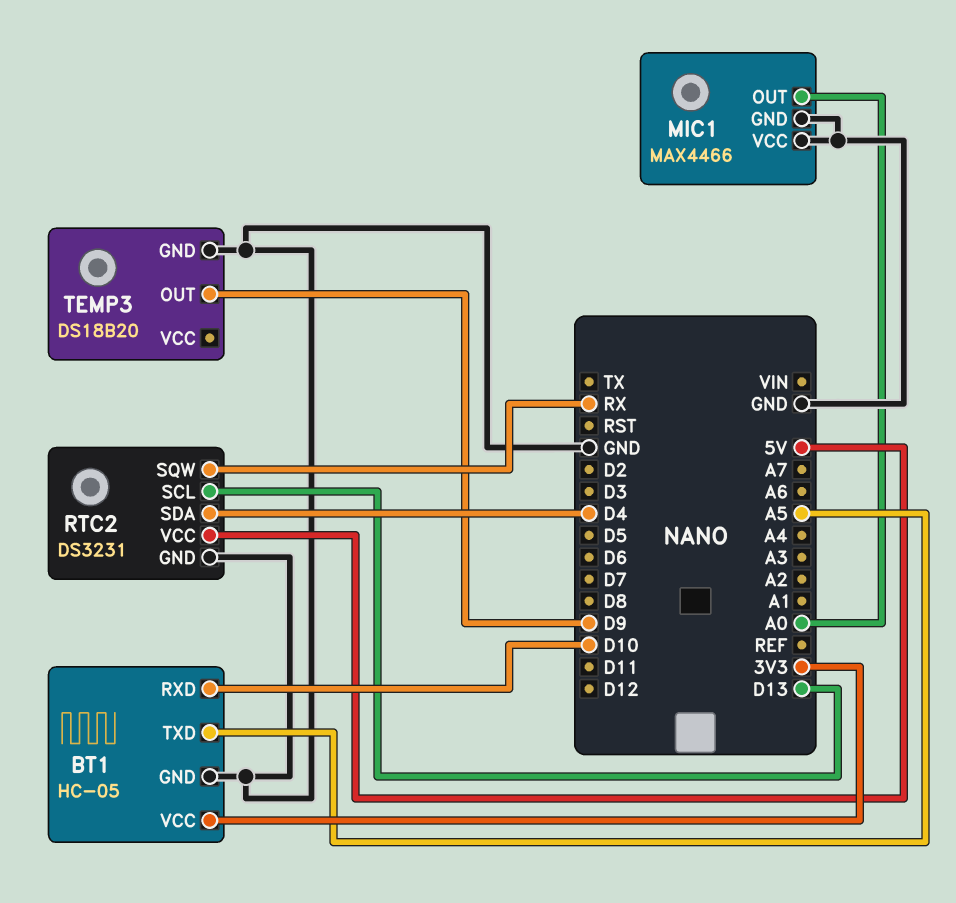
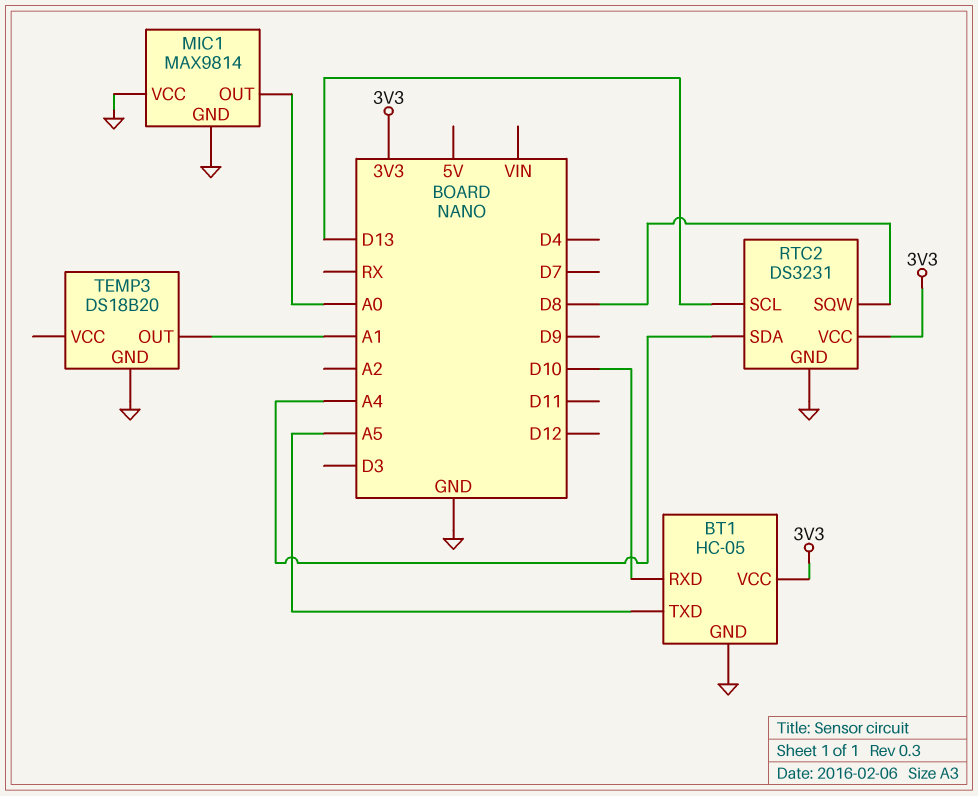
MIC1: MAX4466 -> MAX9814
RTC2 pin SDA: D4 -> A4
RTC2 pin SQW: RX -> D8
RTC2 pin VCC: 5V -> 3V3
TEMP3 pin OUT: D9 -> A1

